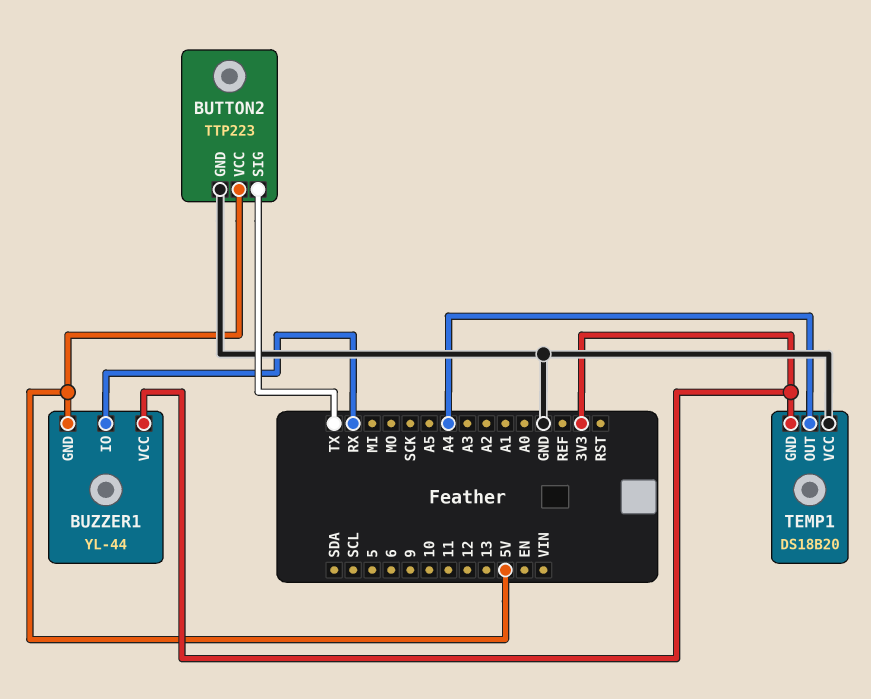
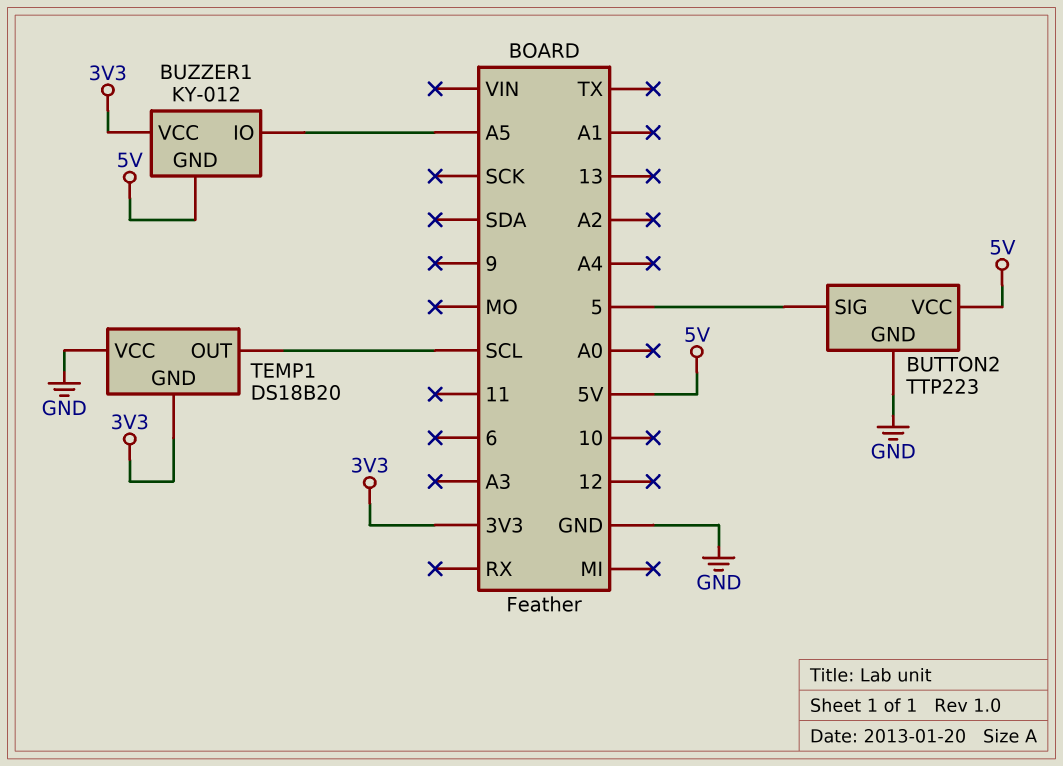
BUTTON2 pin SIG: TX -> 5
BUZZER1: YL-44 -> KY-012
BUZZER1 pin IO: RX -> A5
TEMP1 pin OUT: A4 -> SCL

